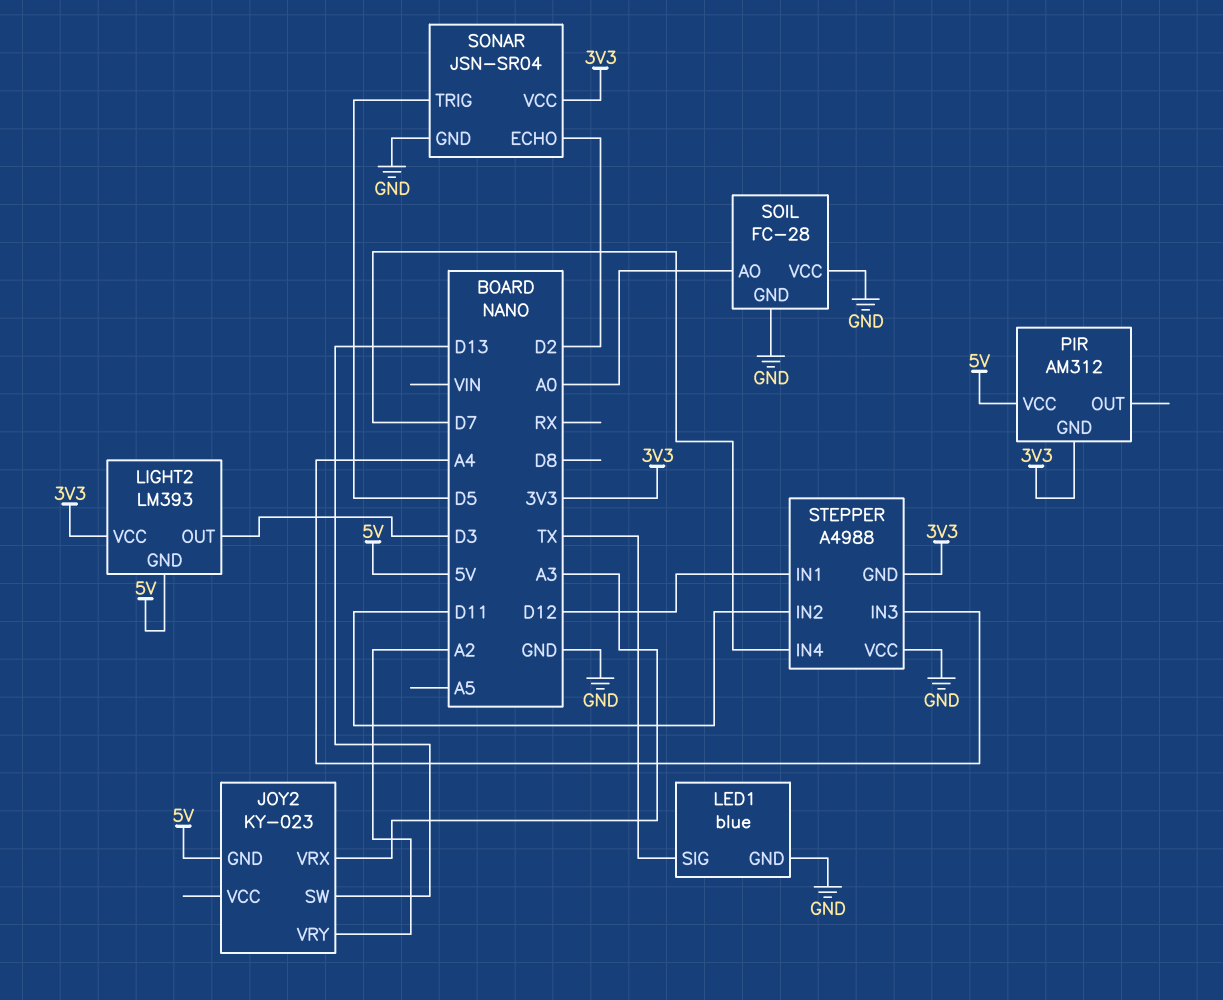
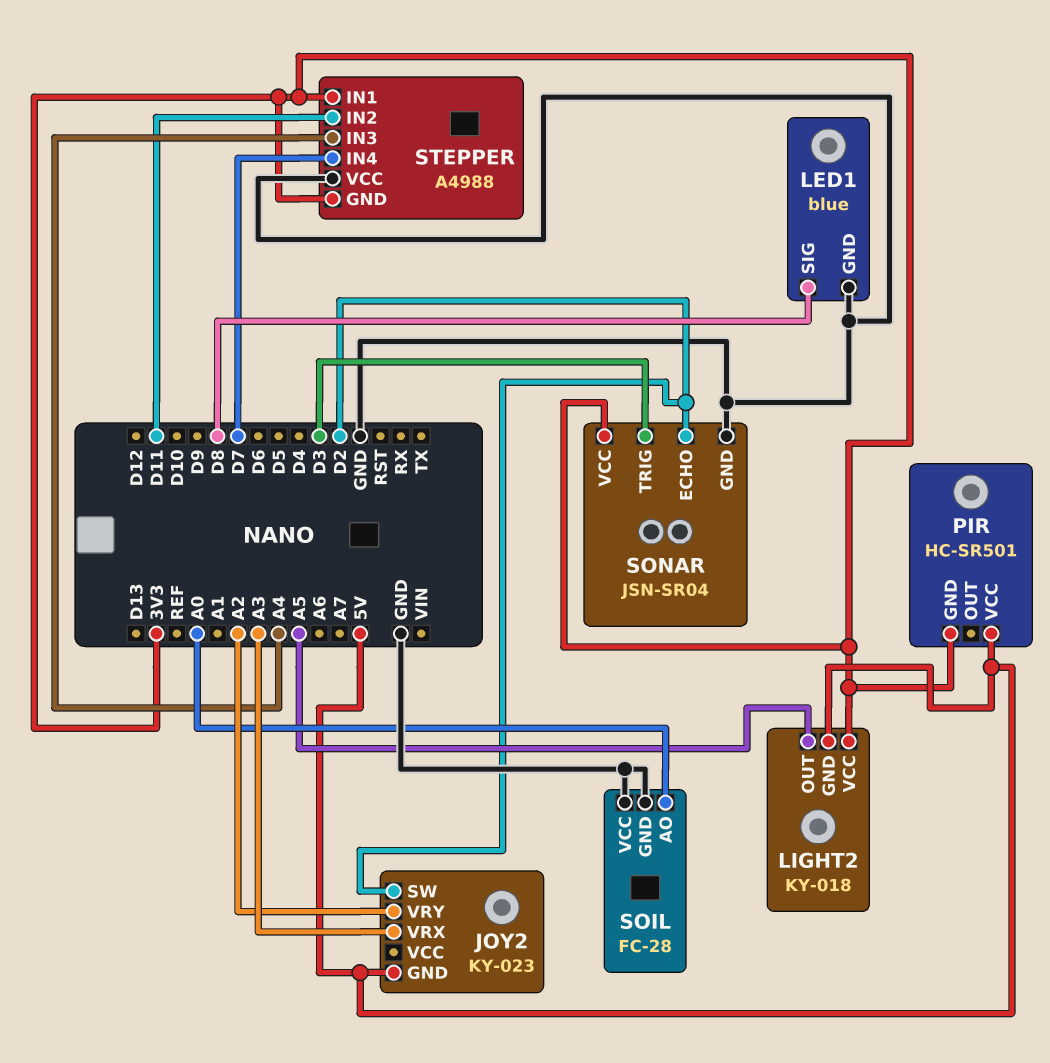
JOY2 pin SW: D13 -> D2
LED1 pin SIG: TX -> D8
LIGHT2: LM393 -> KY-018
LIGHT2 pin OUT: D3 -> A5
PIR: AM312 -> HC-SR501
SONAR pin TRIG: D5 -> D3
STEPPER pin IN1: D12 -> 3V3

